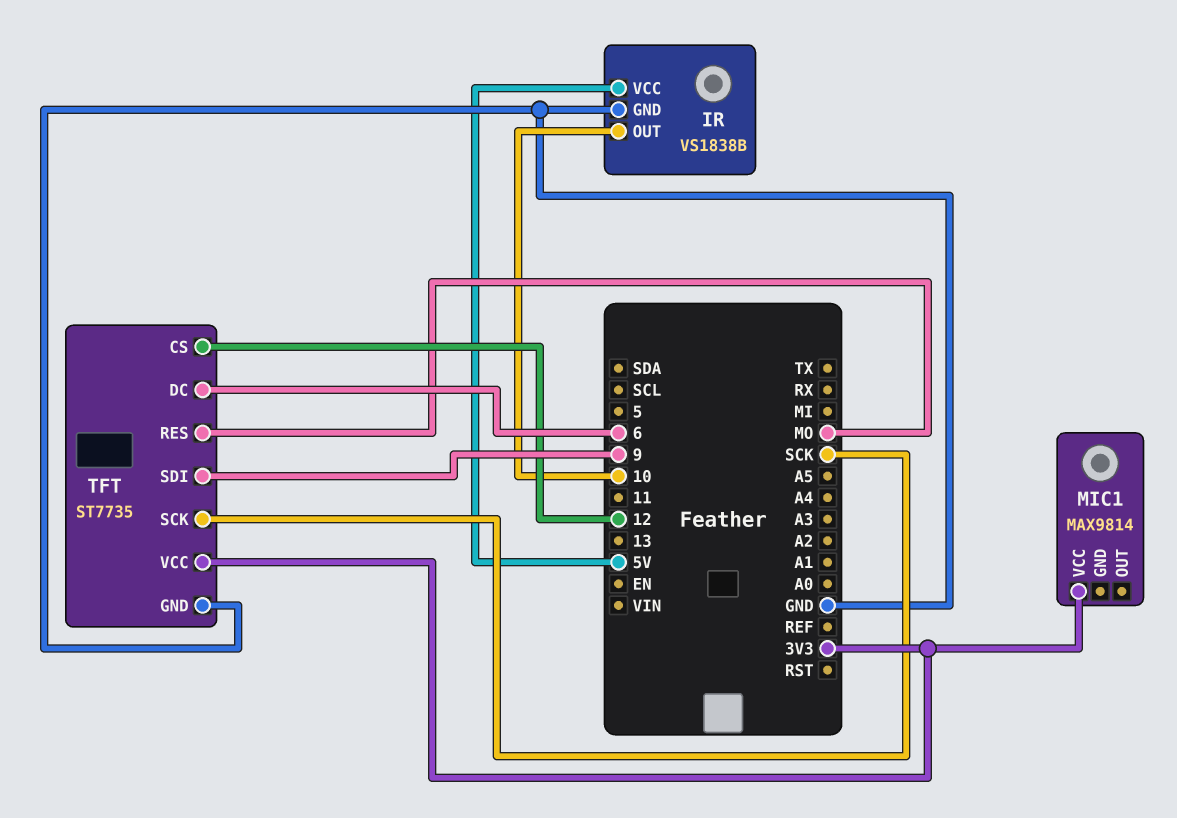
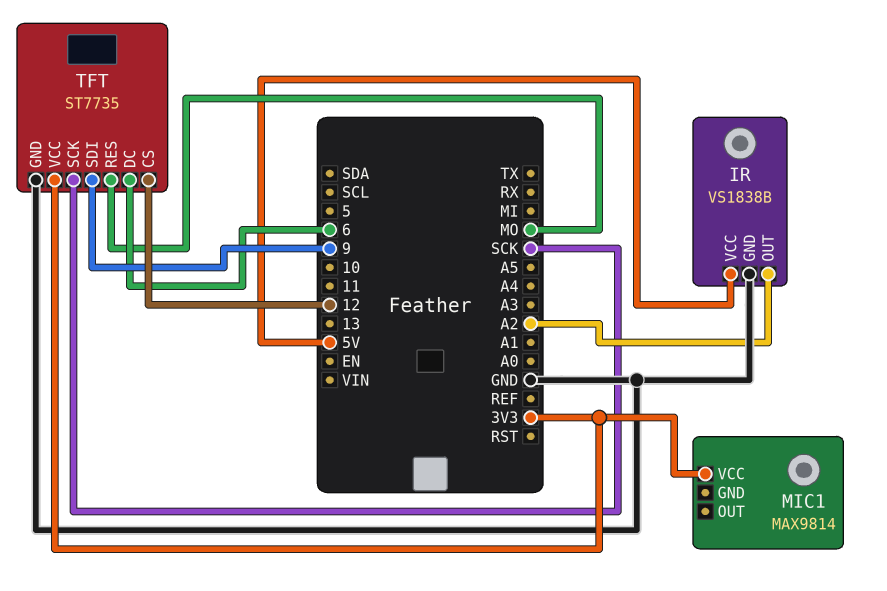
IR pin OUT: 10 -> A2

